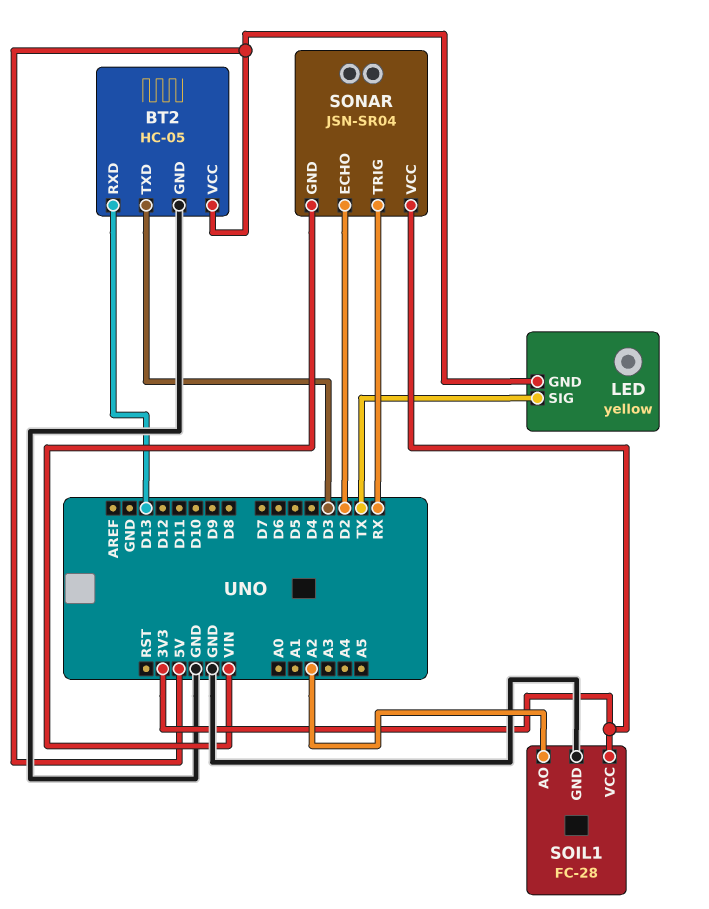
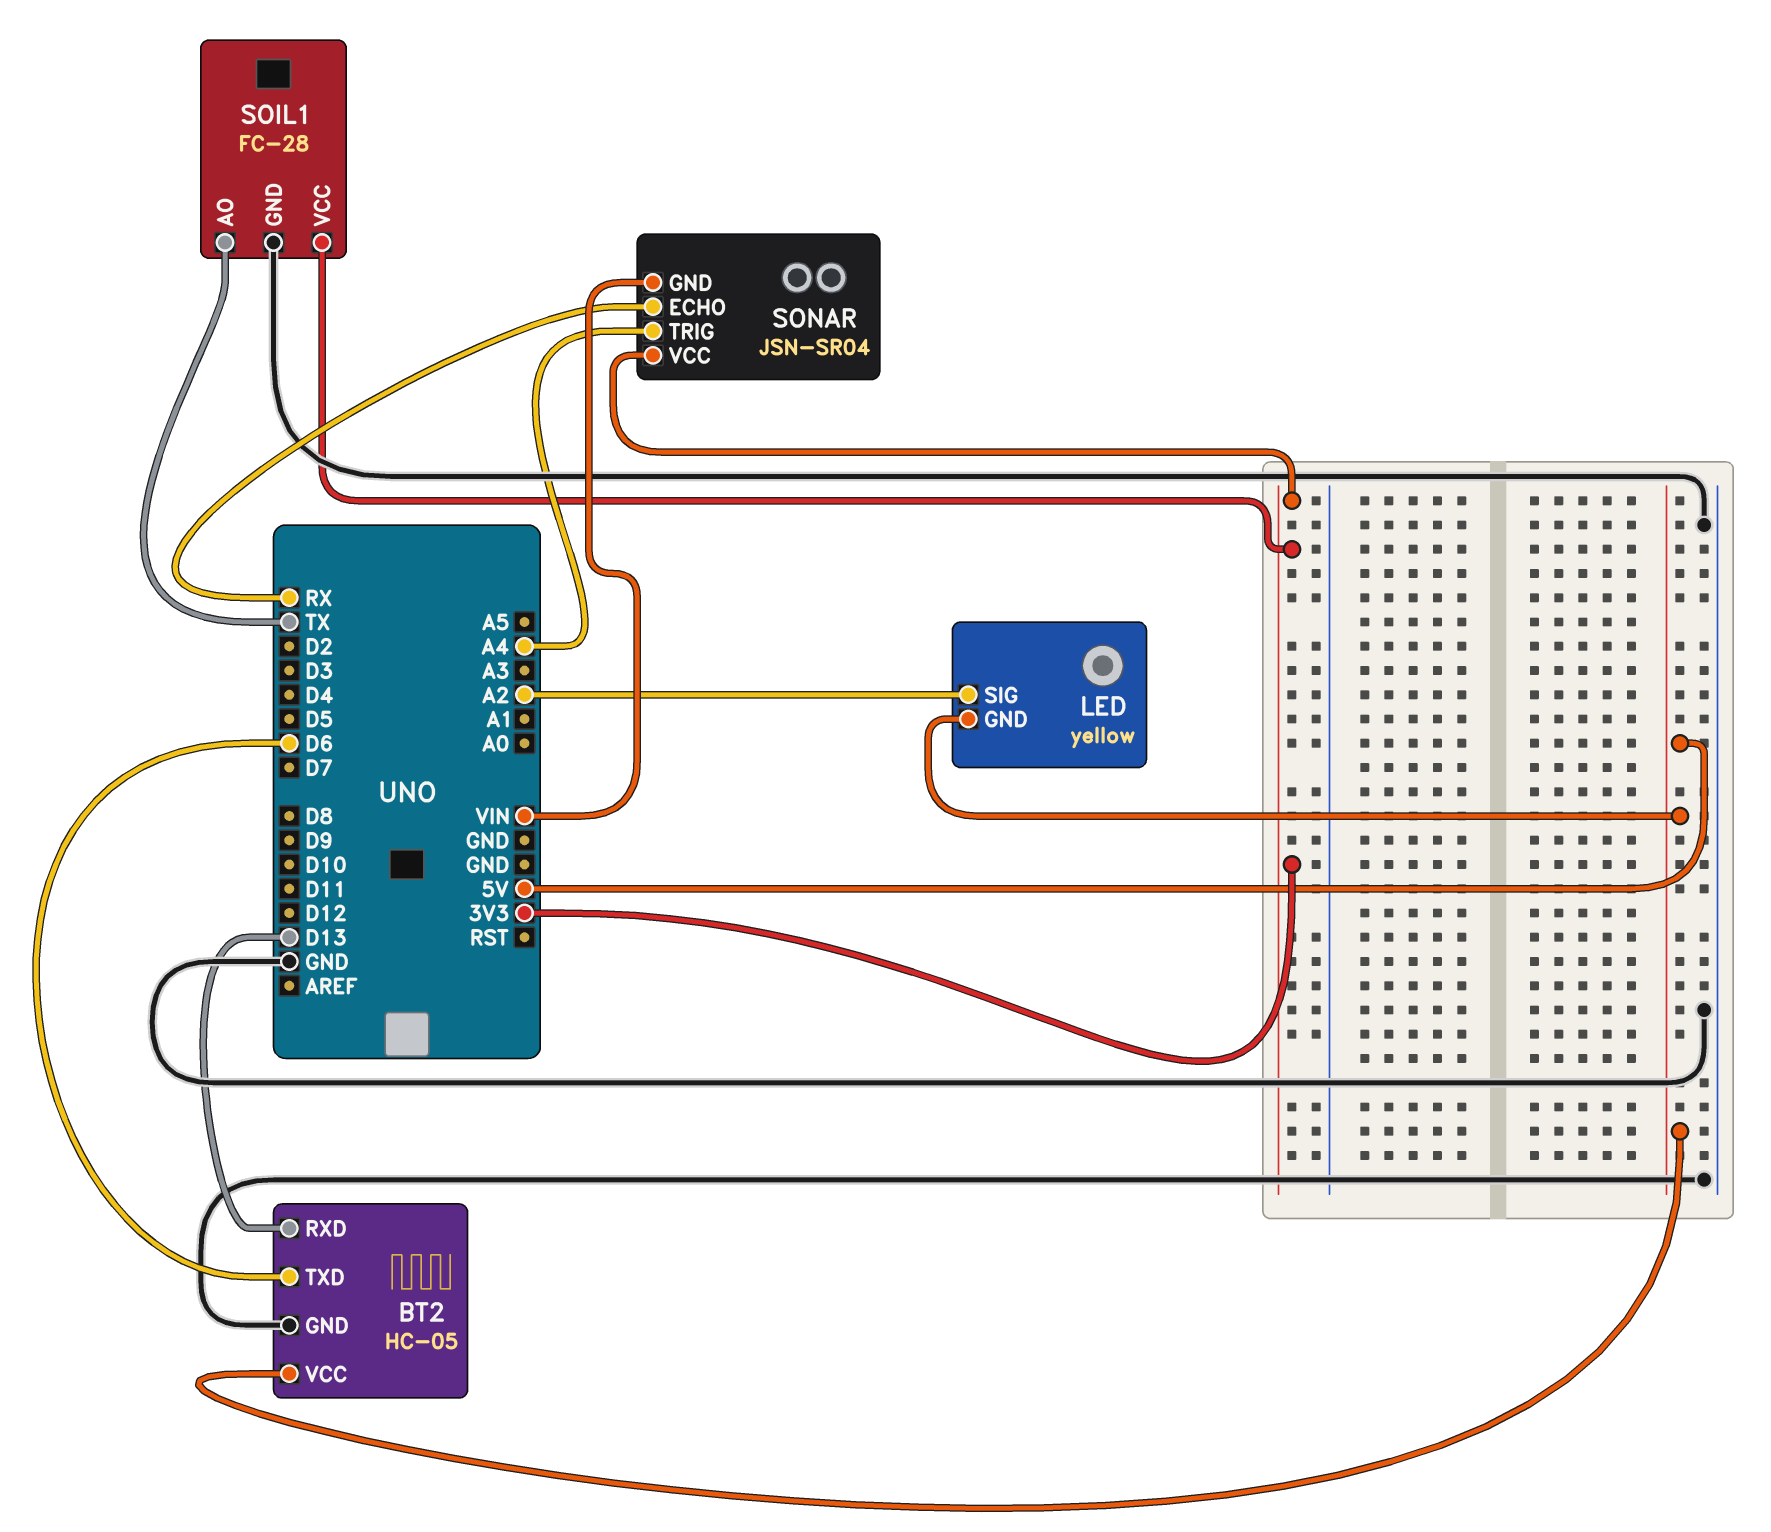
BT2 pin TXD: D3 -> D6
LED pin SIG: TX -> A2
SOIL1 pin AO: A2 -> TX
SONAR pin ECHO: D2 -> RX
SONAR pin TRIG: RX -> A4

